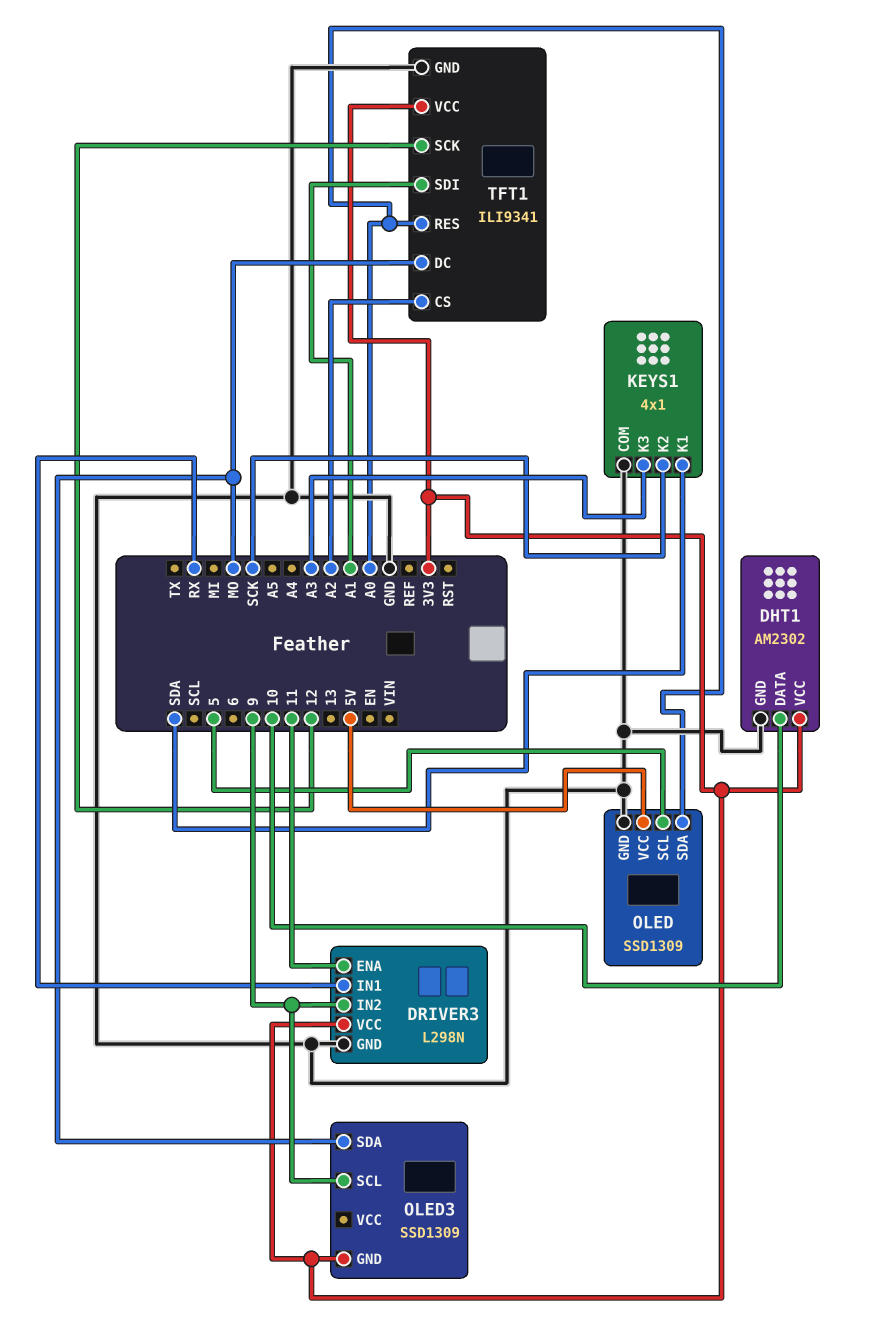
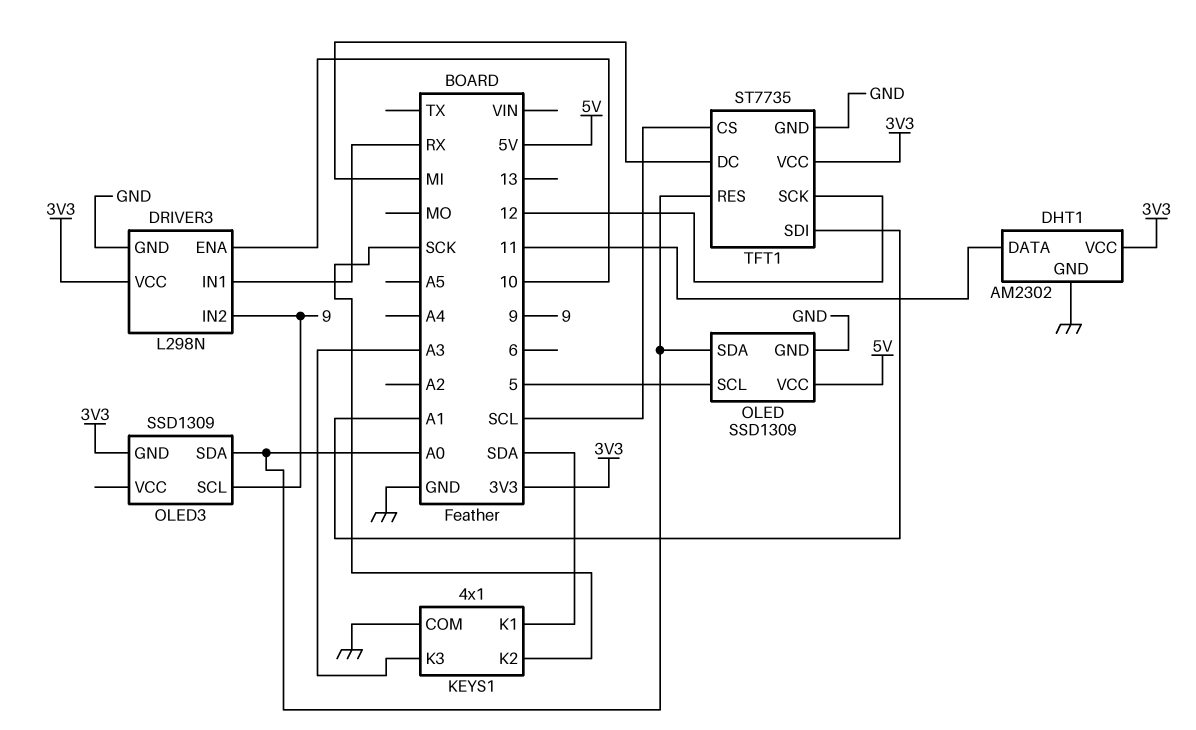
DHT1 pin DATA: 10 -> 11
DRIVER3 pin ENA: 11 -> 10
OLED3 pin SDA: MO -> A0
TFT1: ILI9341 -> ST7735
TFT1 pin CS: A2 -> SCL
TFT1 pin DC: MO -> MI

